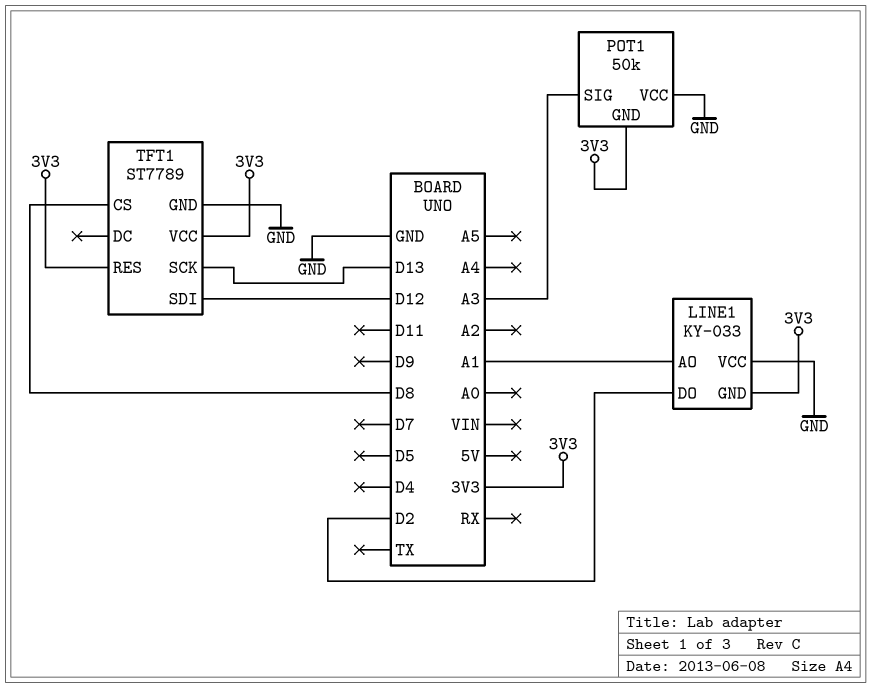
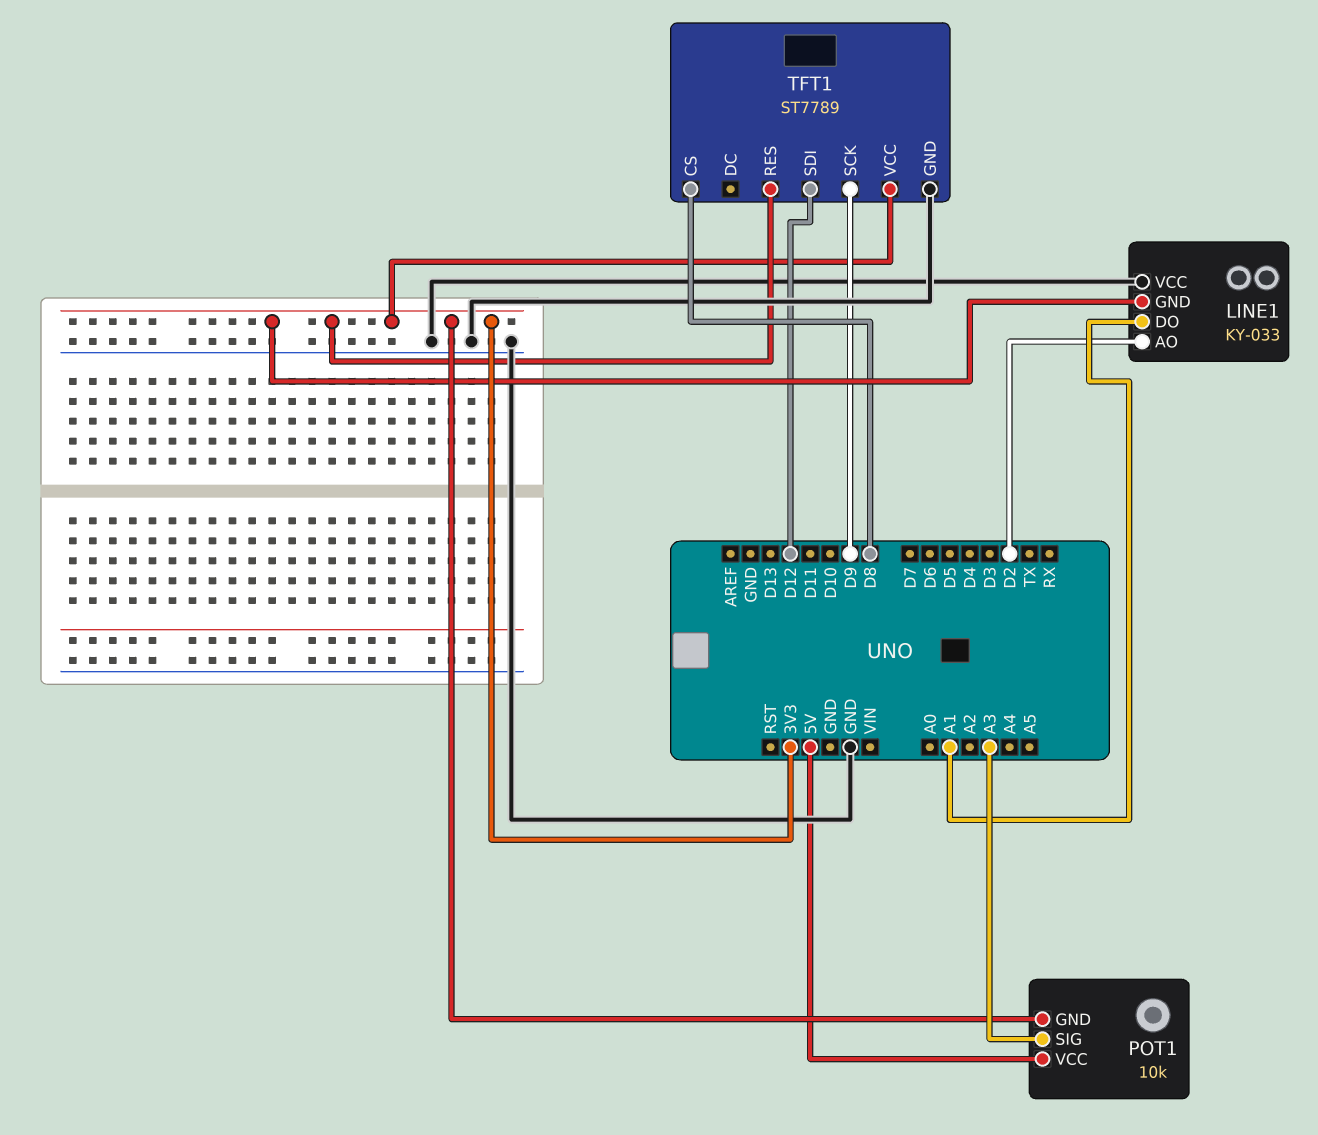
LINE1 pin AO: A1 -> D2
LINE1 pin DO: D2 -> A1
POT1: 50k -> 10k
POT1 pin VCC: GND -> 5V
TFT1 pin SCK: D13 -> D9

